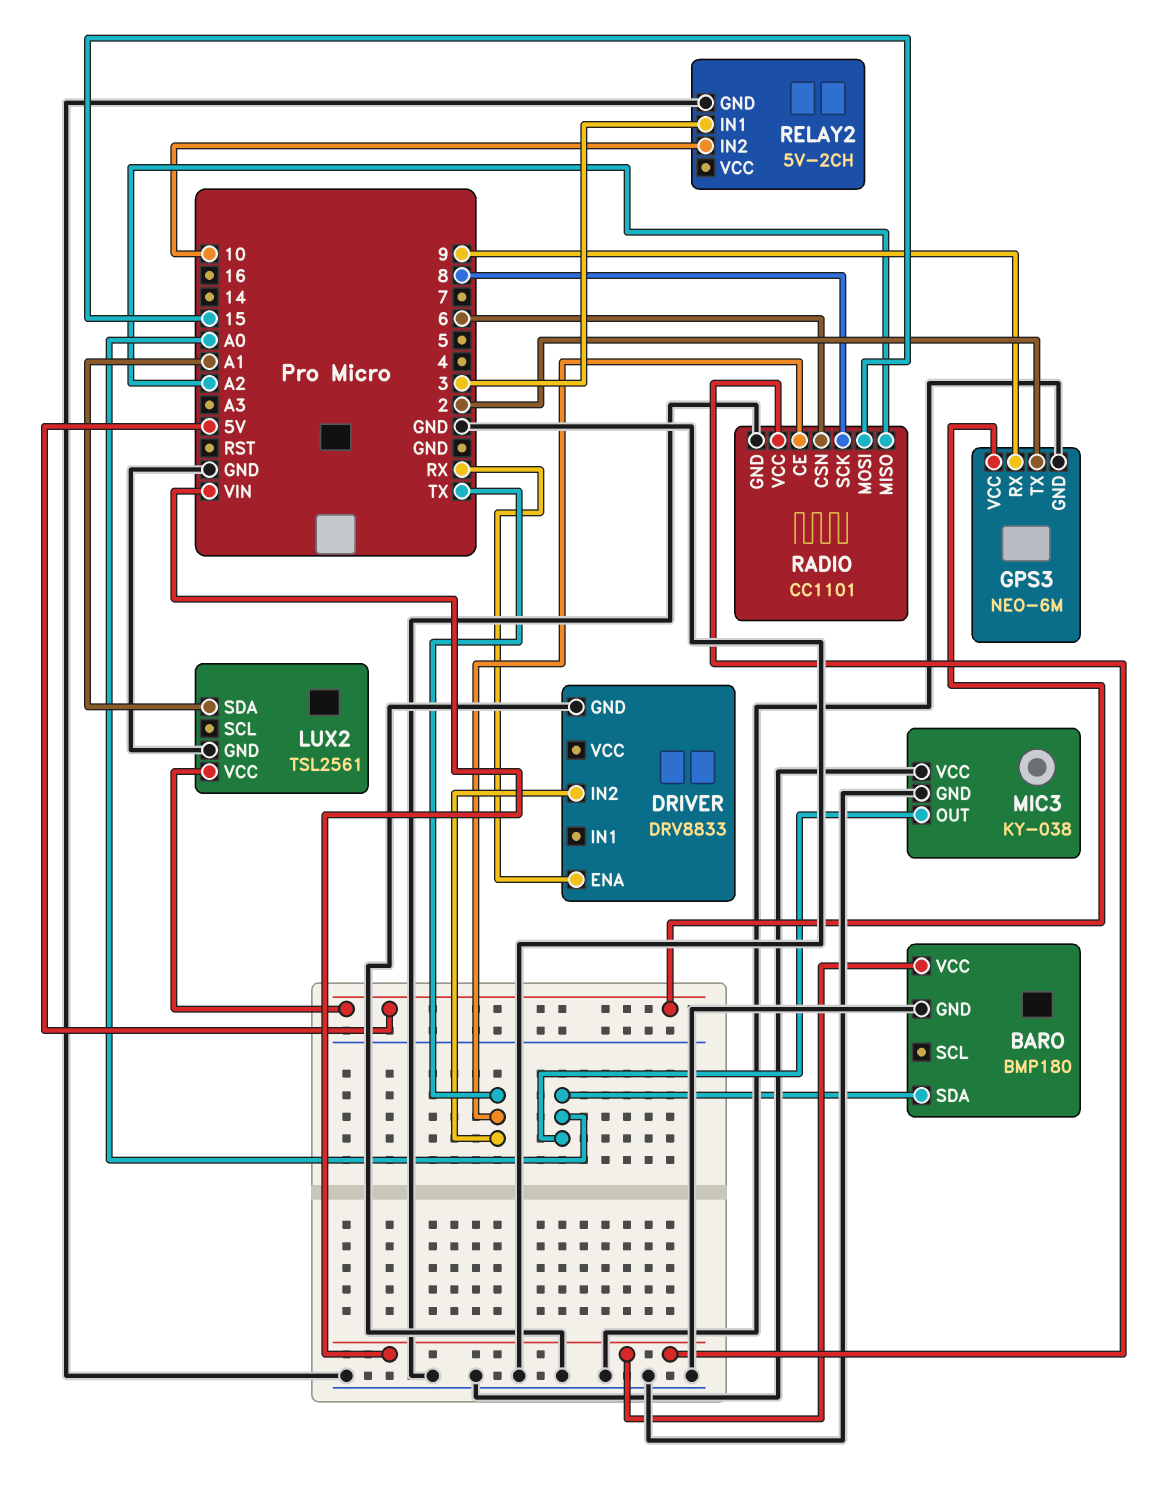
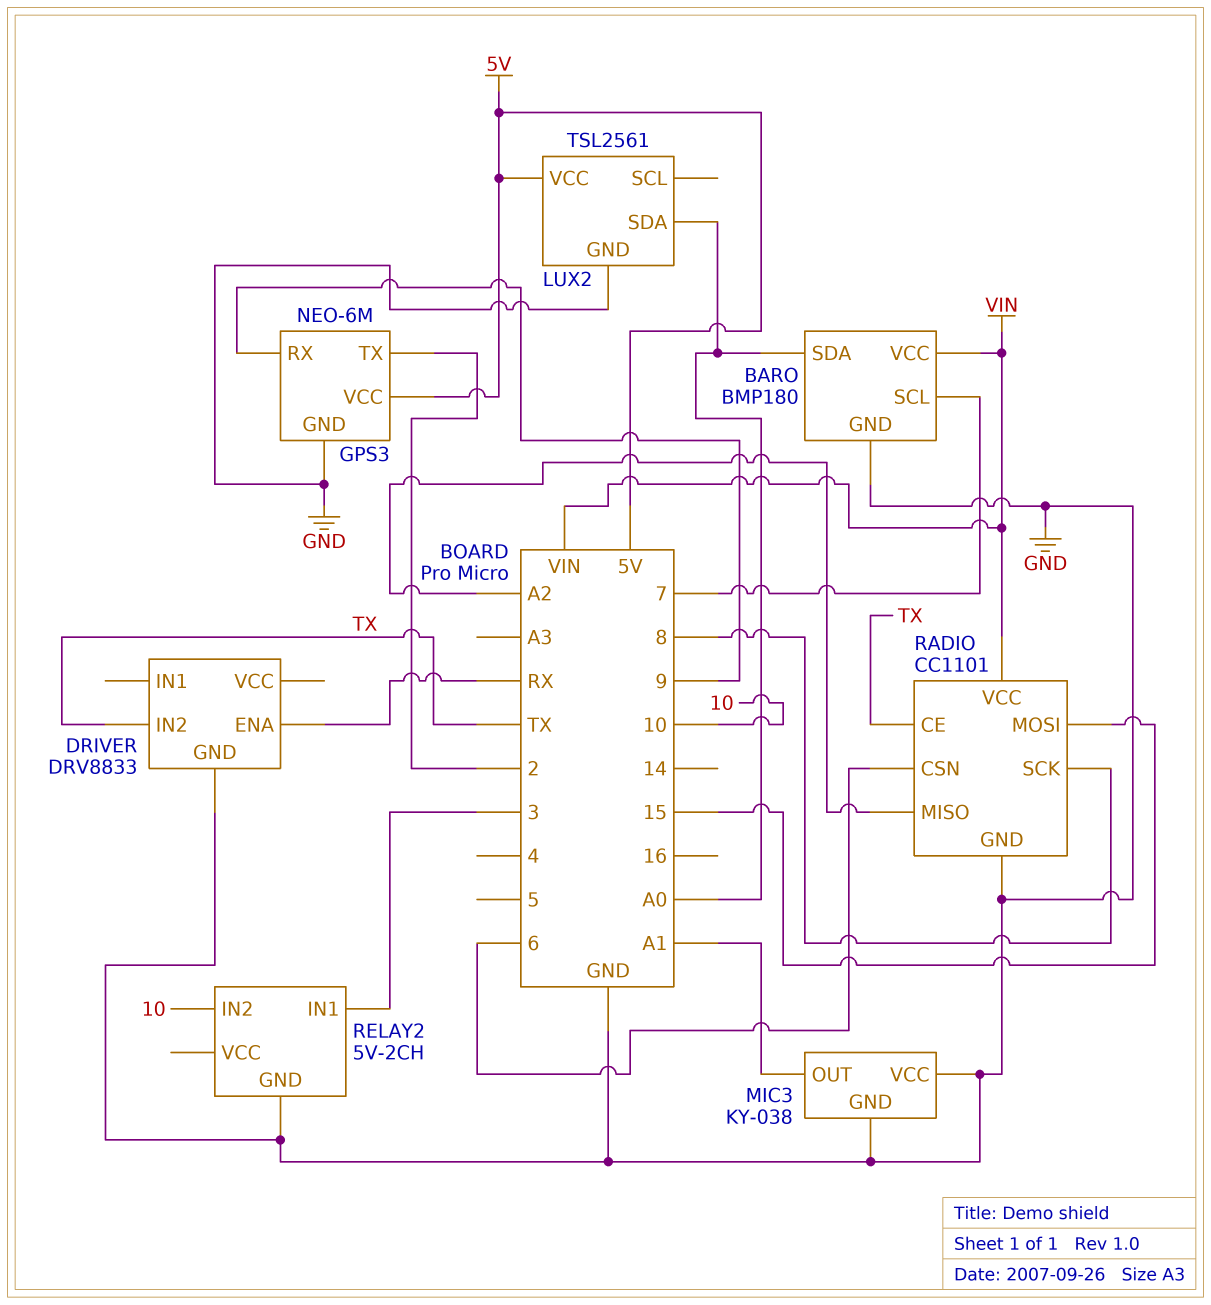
BARO pin SCL: none -> 7
LUX2 pin SDA: A1 -> A0
MIC3 pin OUT: A0 -> A1

